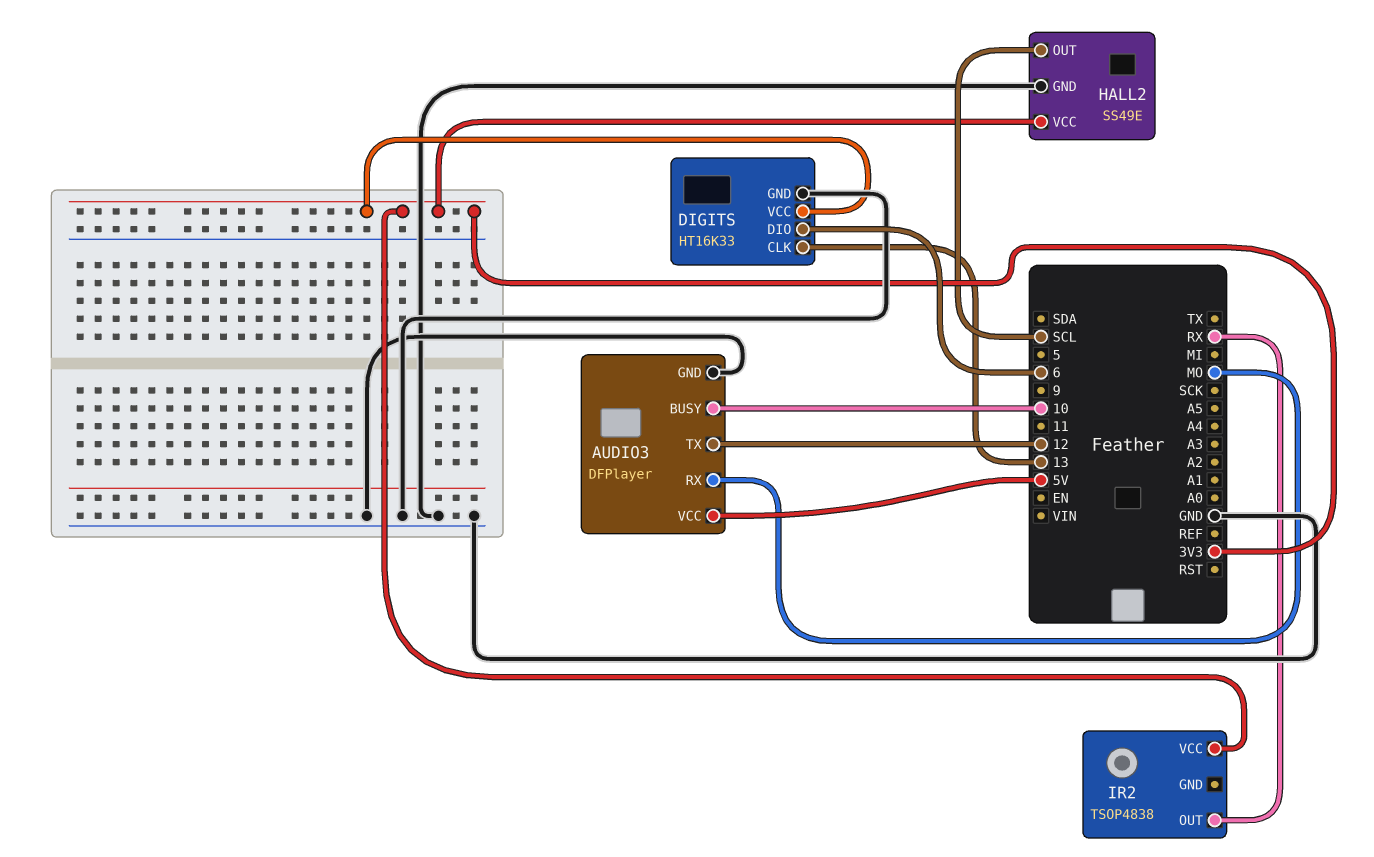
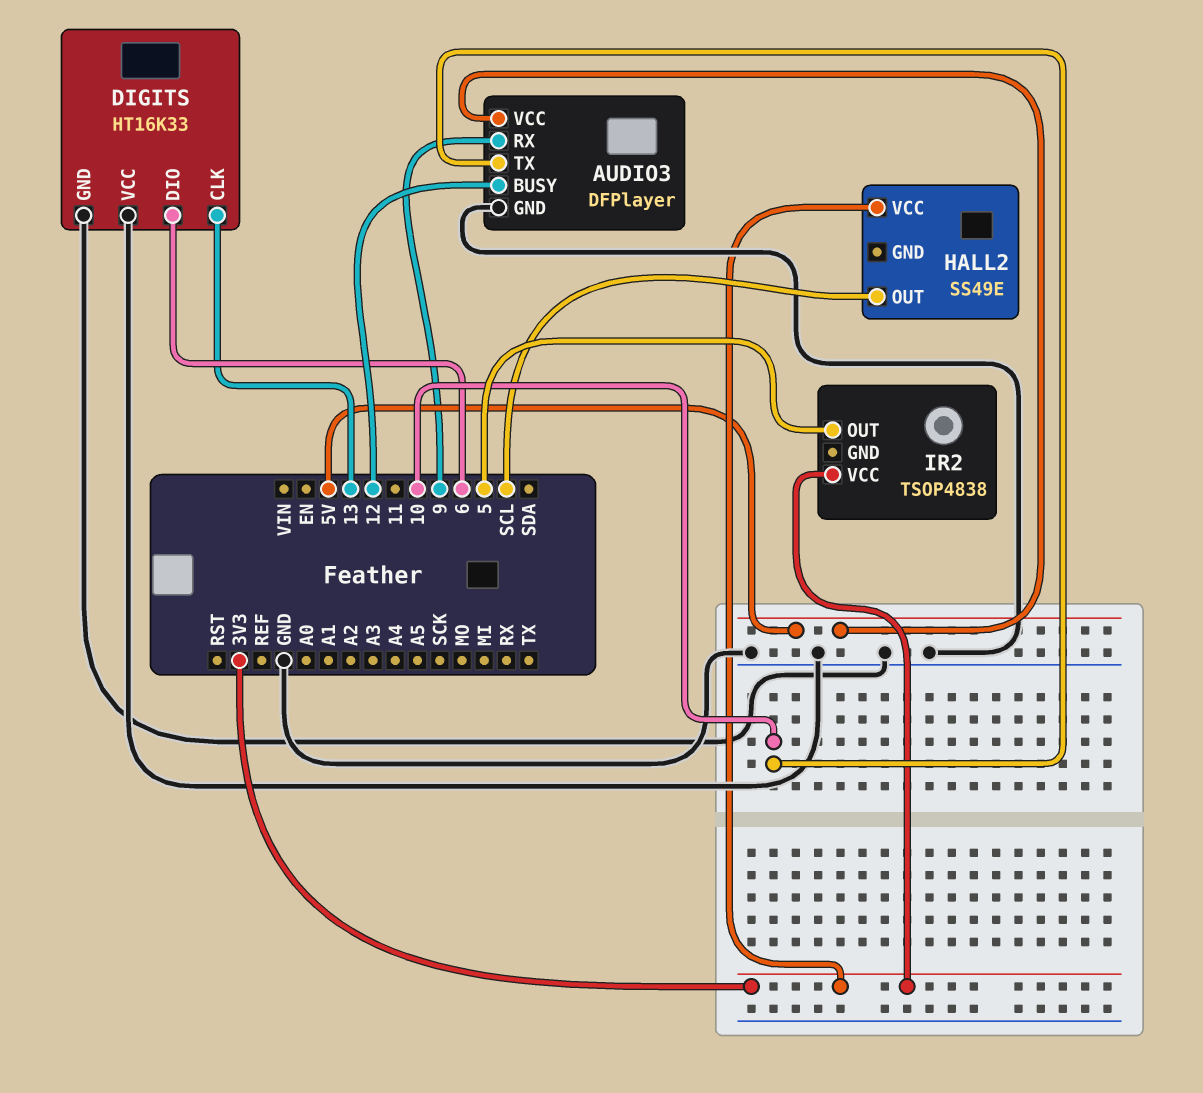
AUDIO3 pin BUSY: 10 -> 12
AUDIO3 pin RX: MO -> 9
AUDIO3 pin TX: 12 -> 10
DIGITS pin VCC: 3V3 -> GND
HALL2 pin GND: GND -> none
IR2 pin OUT: RX -> 5

